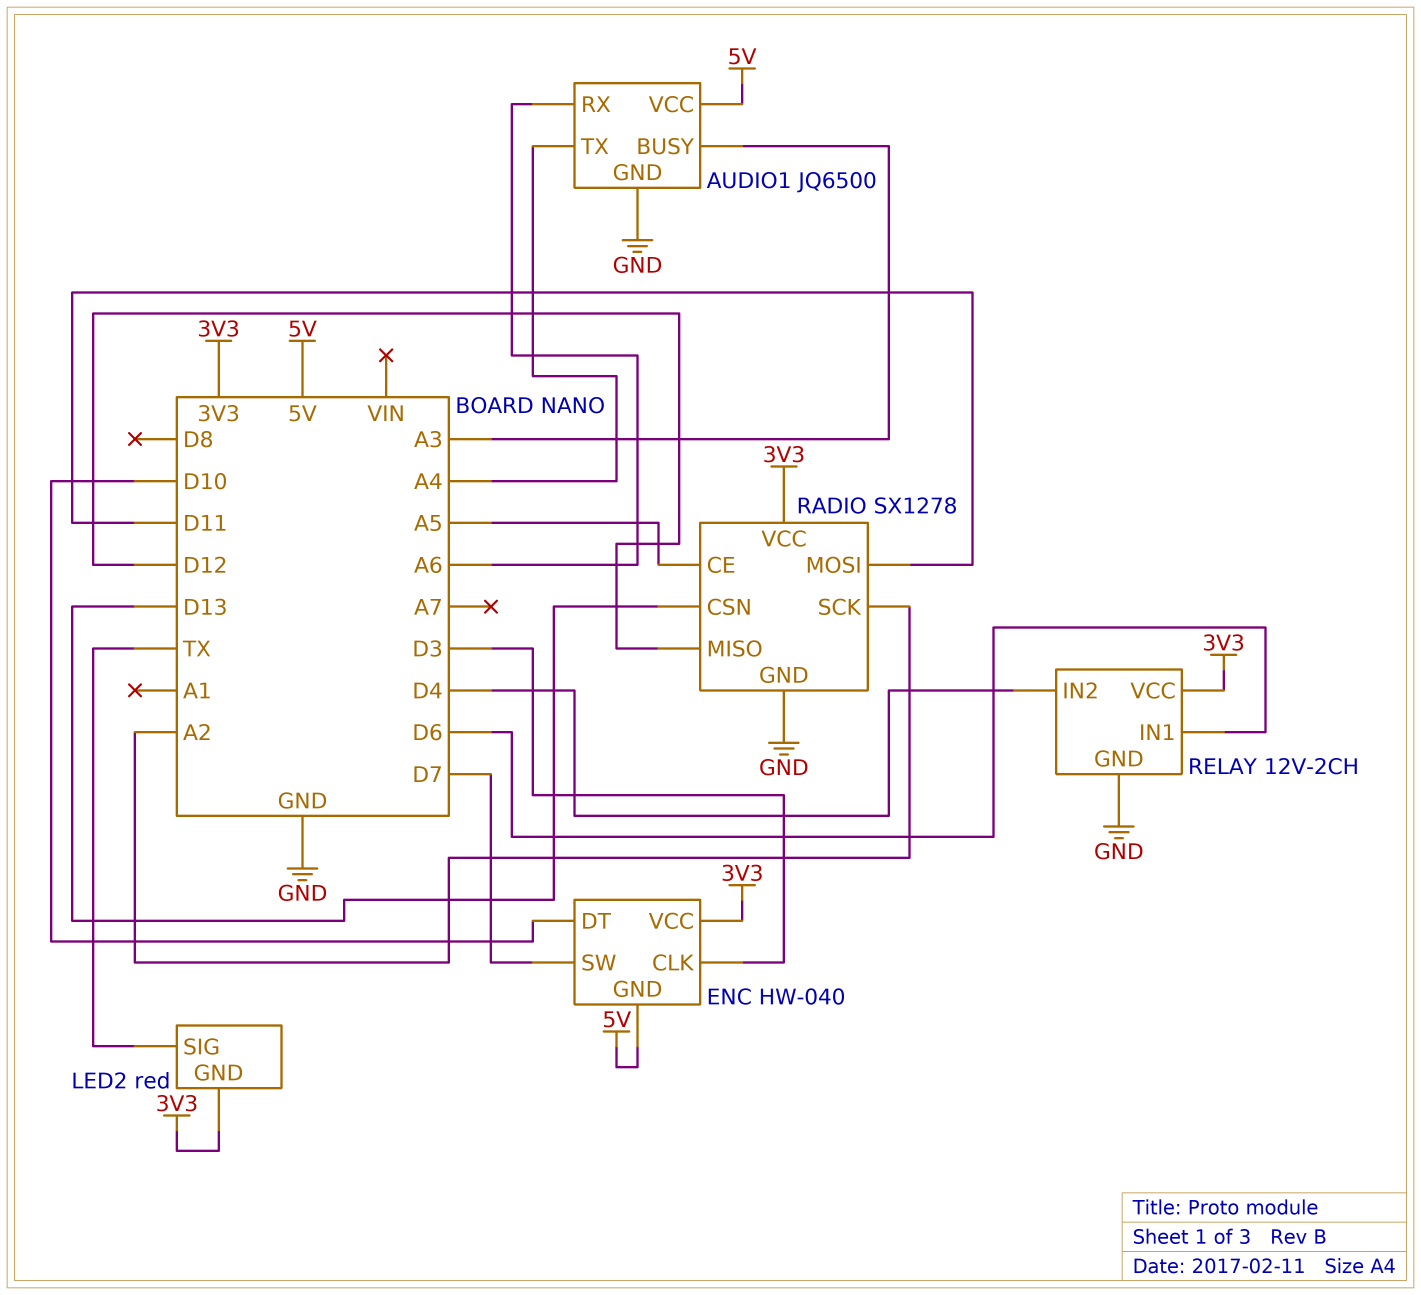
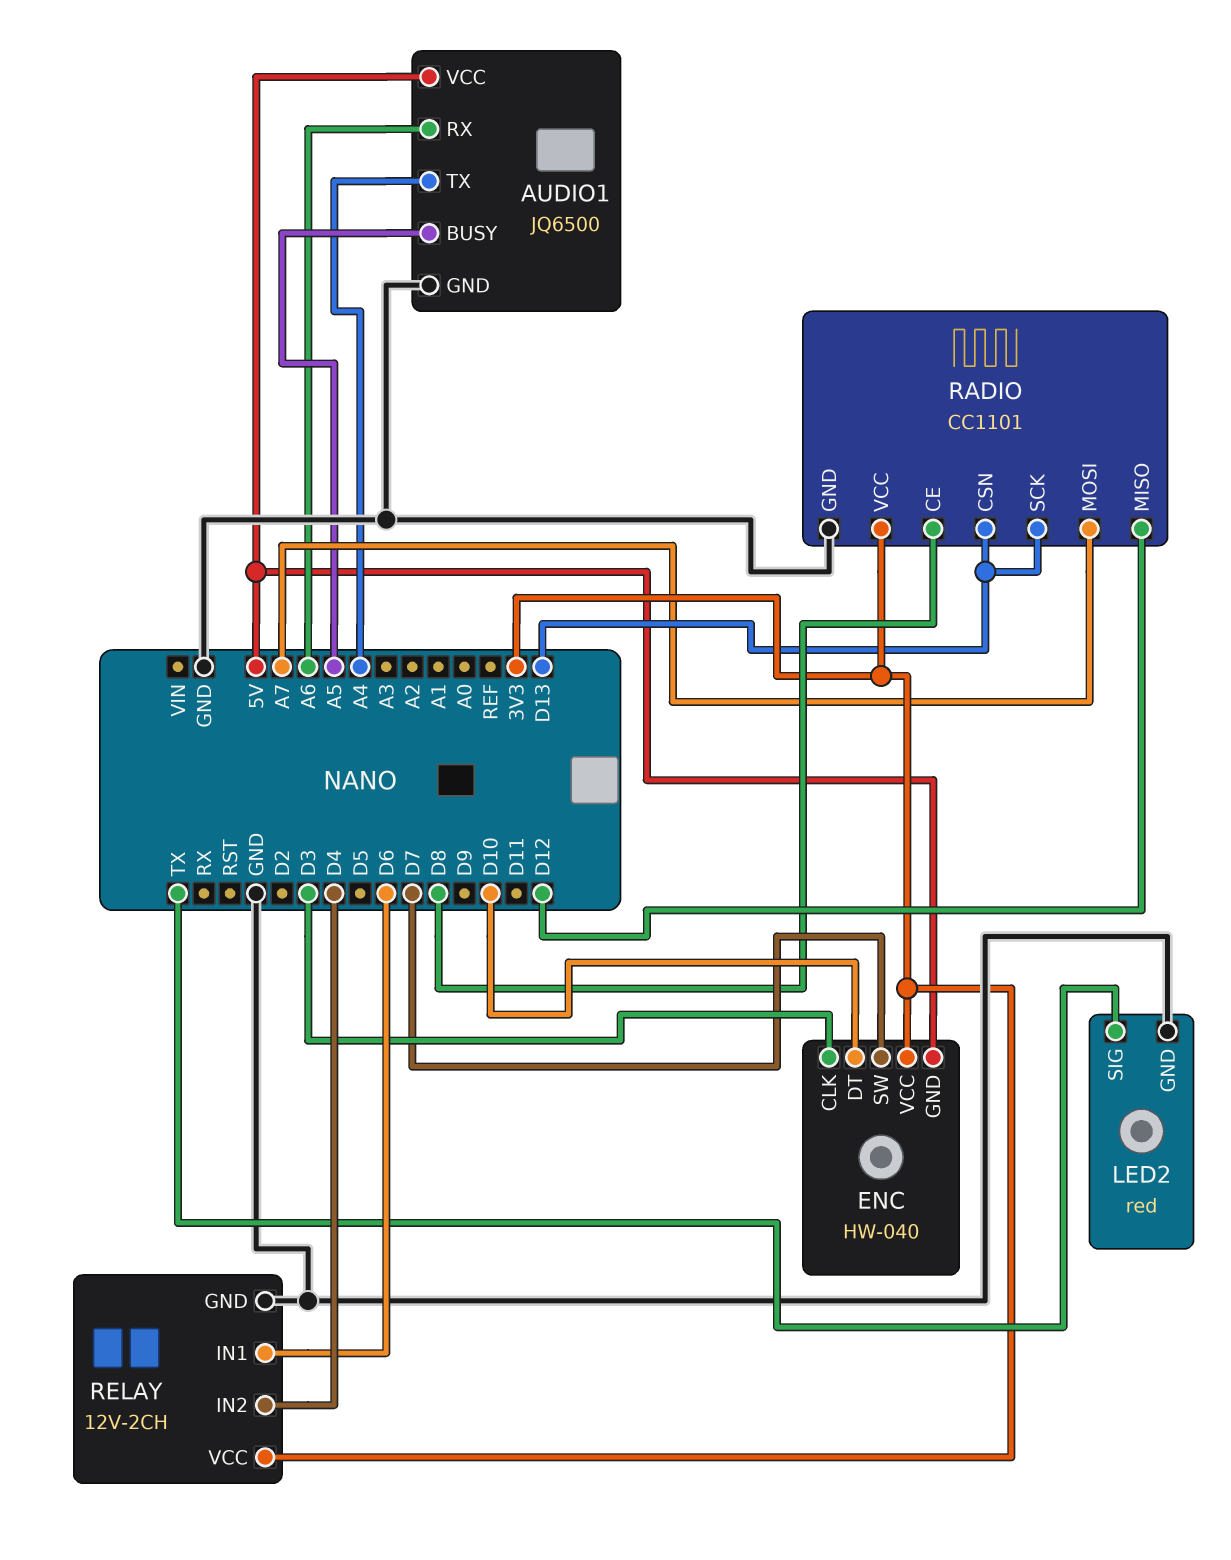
AUDIO1 pin BUSY: A3 -> A5
LED2 pin GND: 3V3 -> GND
RADIO: SX1278 -> CC1101
RADIO pin CE: A5 -> D8
RADIO pin MOSI: D11 -> A7
RADIO pin SCK: A2 -> D13

